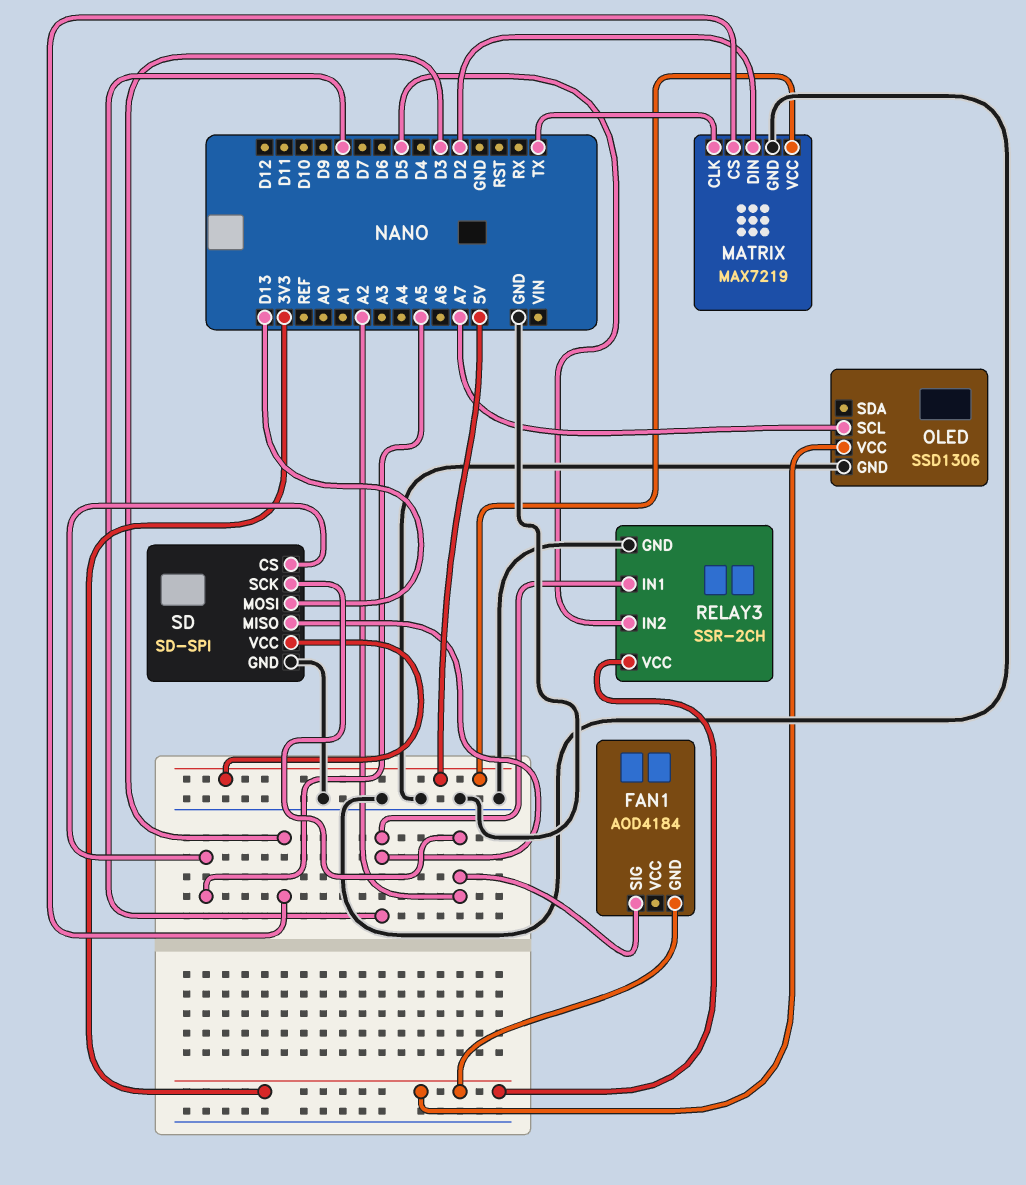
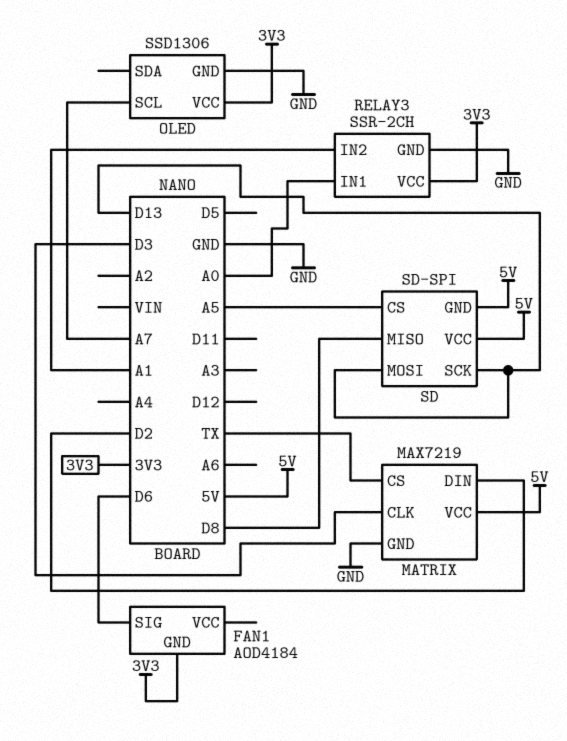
FAN1 pin SIG: A2 -> D6
MATRIX pin CLK: TX -> D3
MATRIX pin CS: D3 -> TX
RELAY3 pin IN1: D8 -> A0
RELAY3 pin IN2: D5 -> A1
SD pin GND: GND -> 5V
SD pin SCK: A2 -> D13

